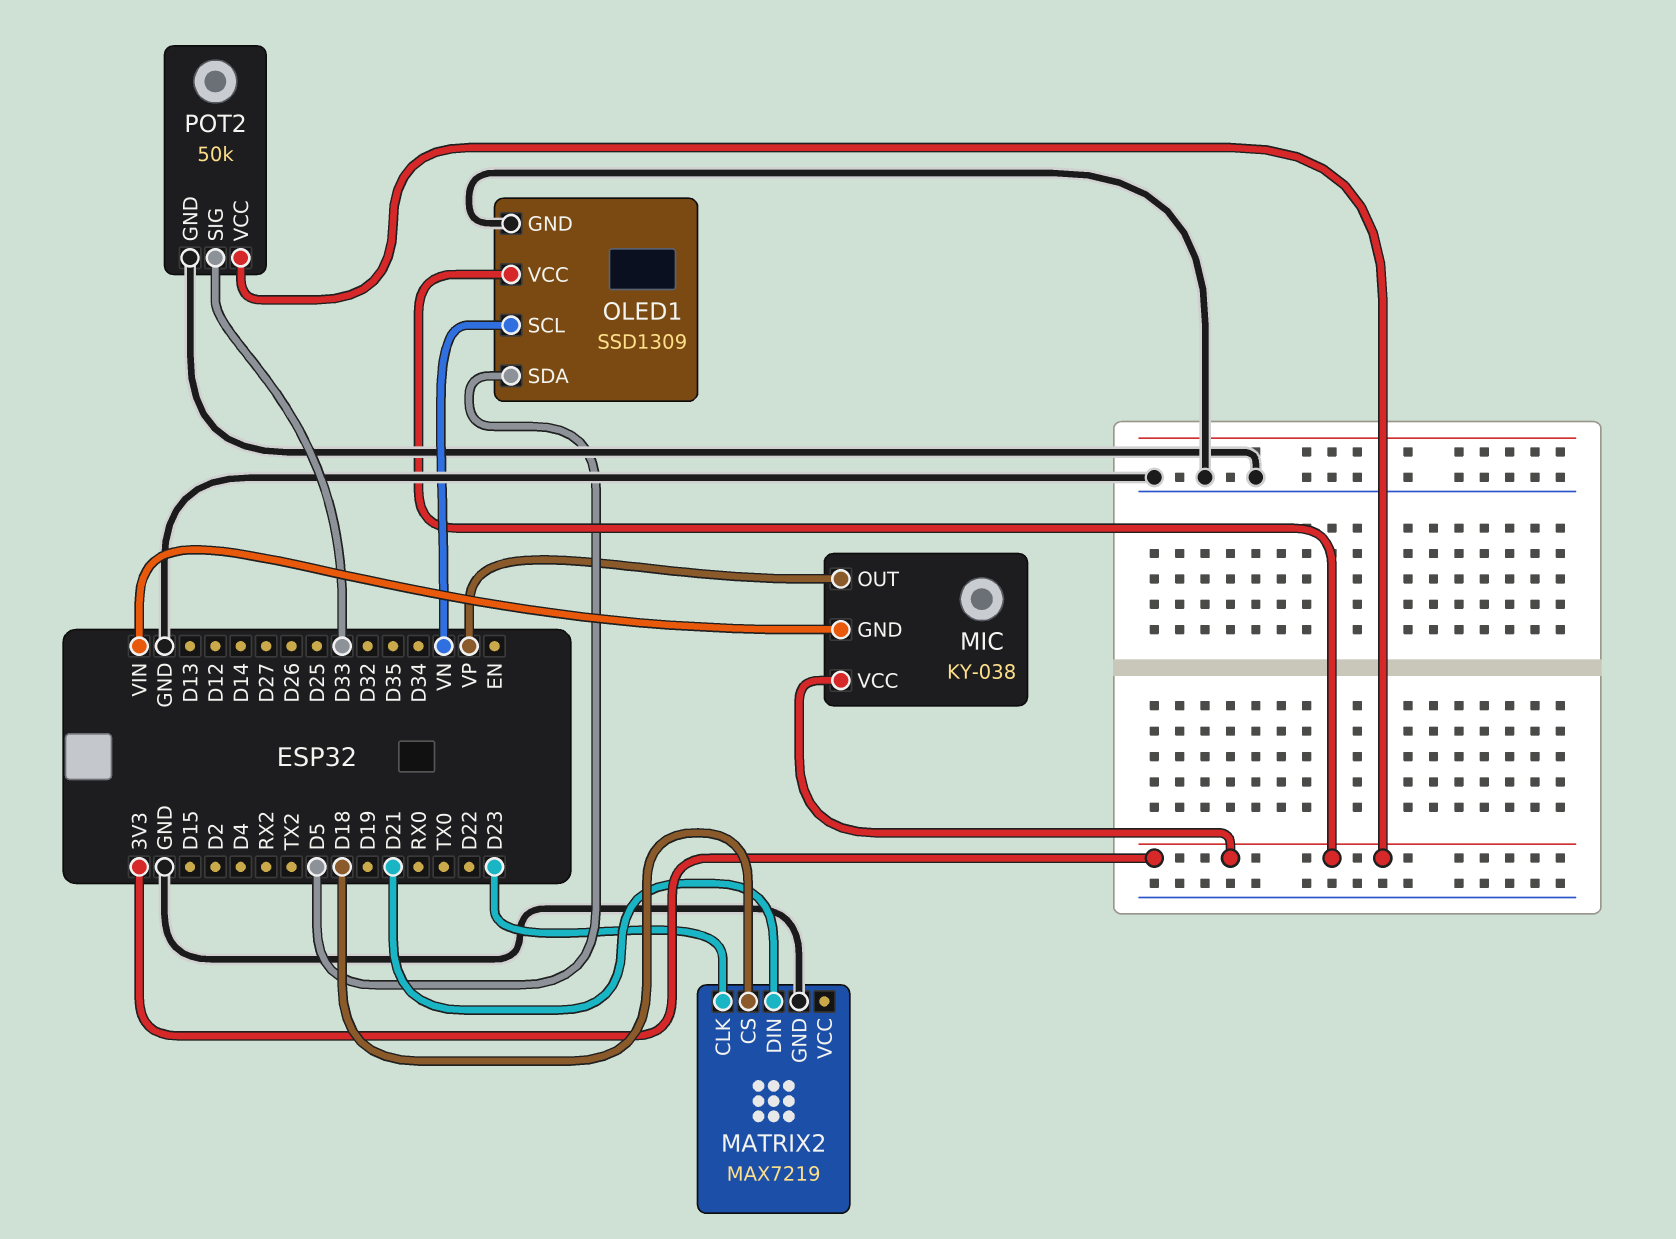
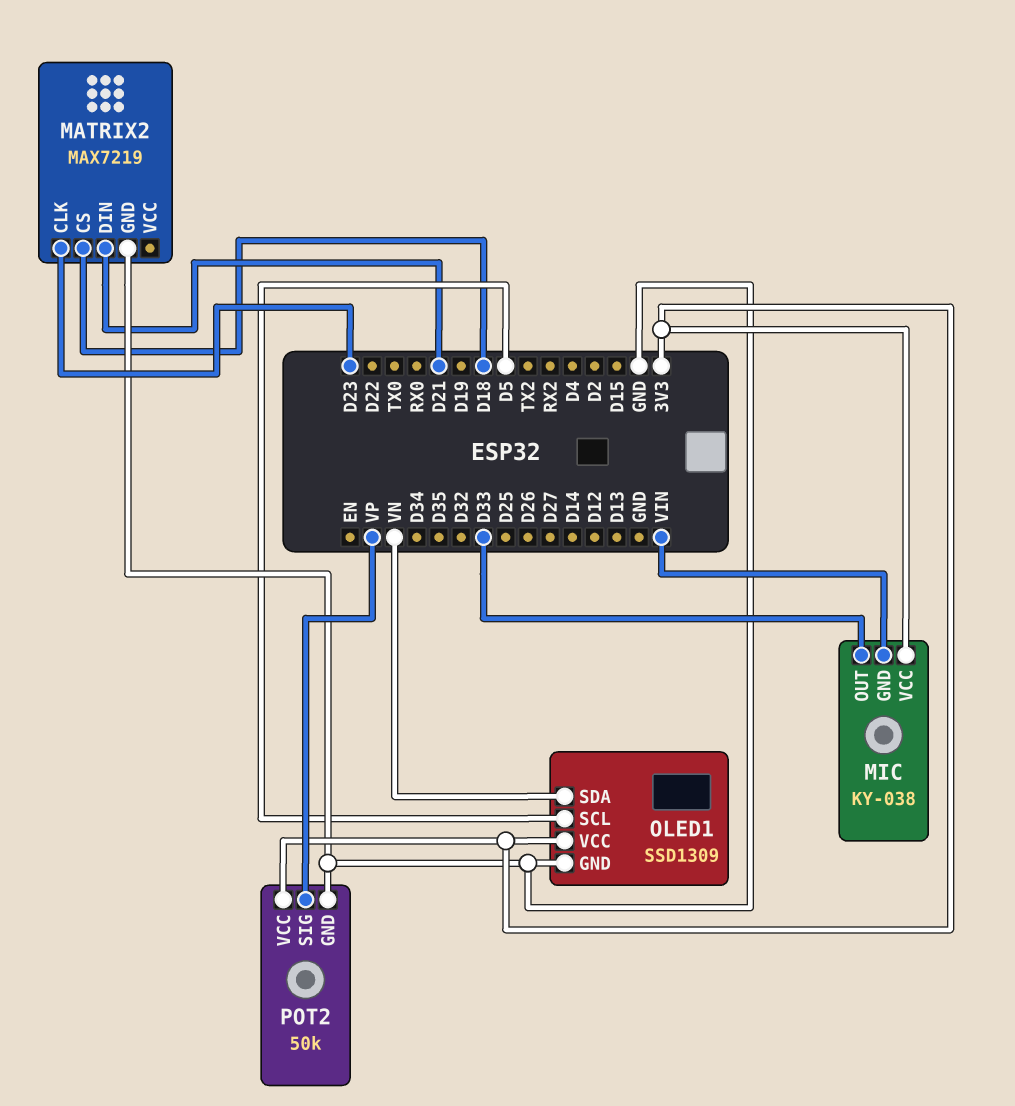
MIC pin OUT: VP -> D33
OLED1 pin SCL: VN -> D5
OLED1 pin SDA: D5 -> VN
POT2 pin SIG: D33 -> VP

